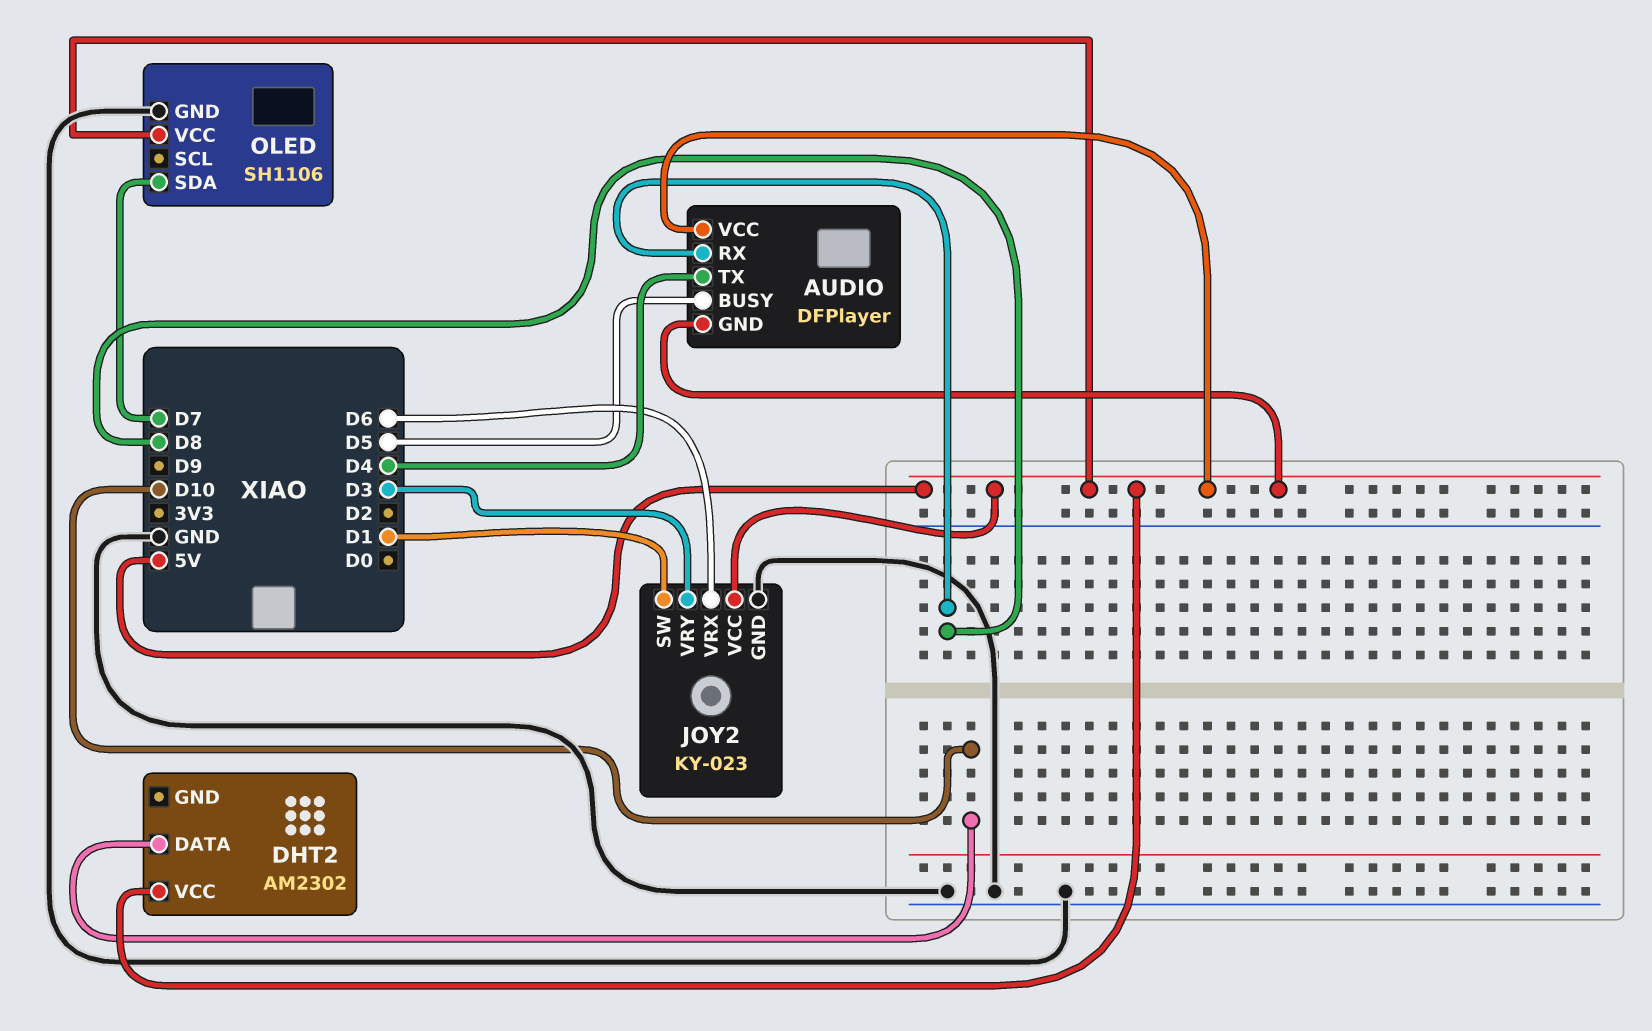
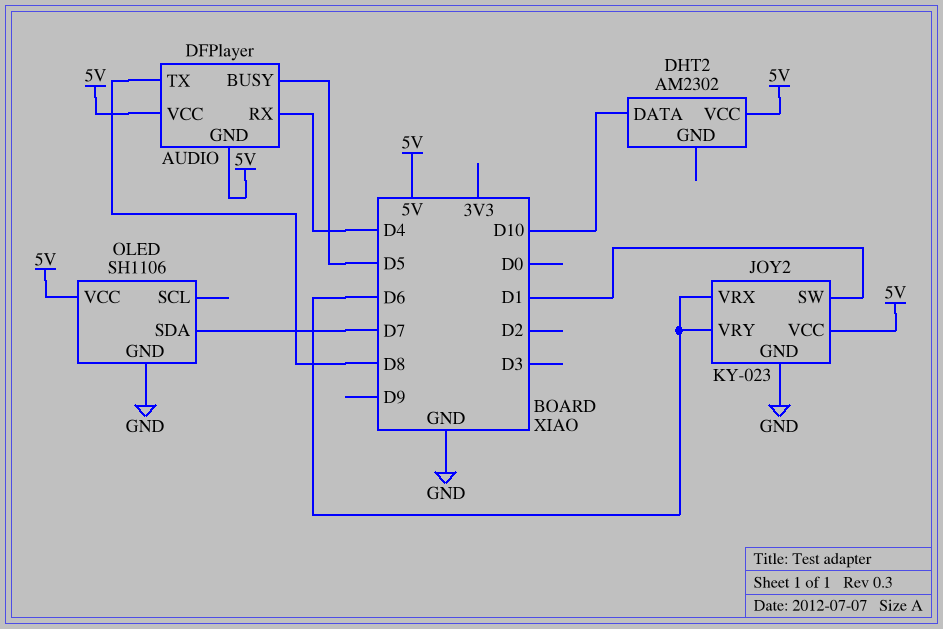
AUDIO pin RX: D8 -> D4
AUDIO pin TX: D4 -> D8
JOY2 pin VRY: D3 -> D6

